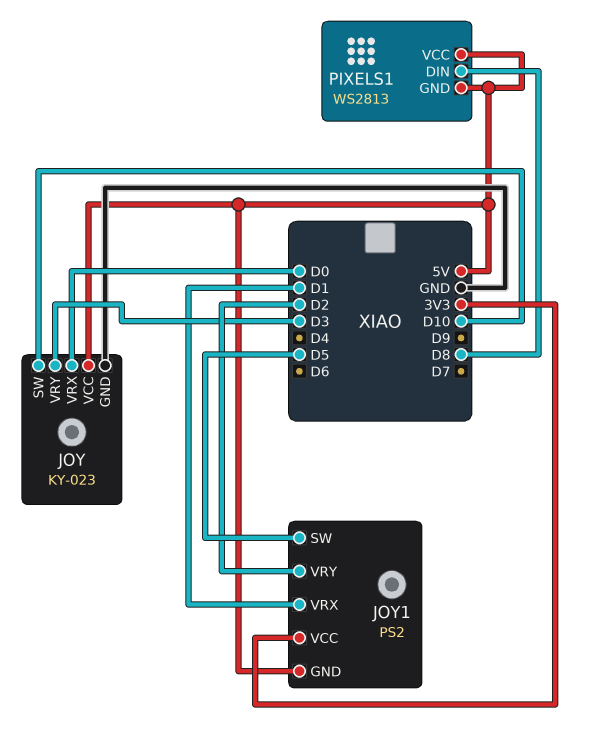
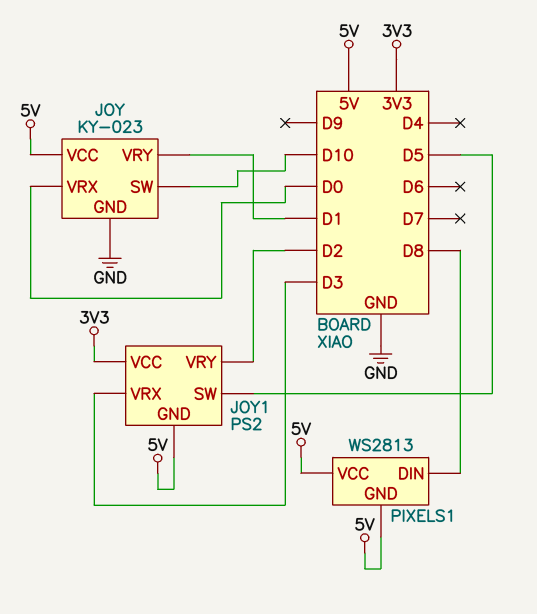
JOY pin VRY: D3 -> D1
JOY1 pin VRX: D1 -> D3

